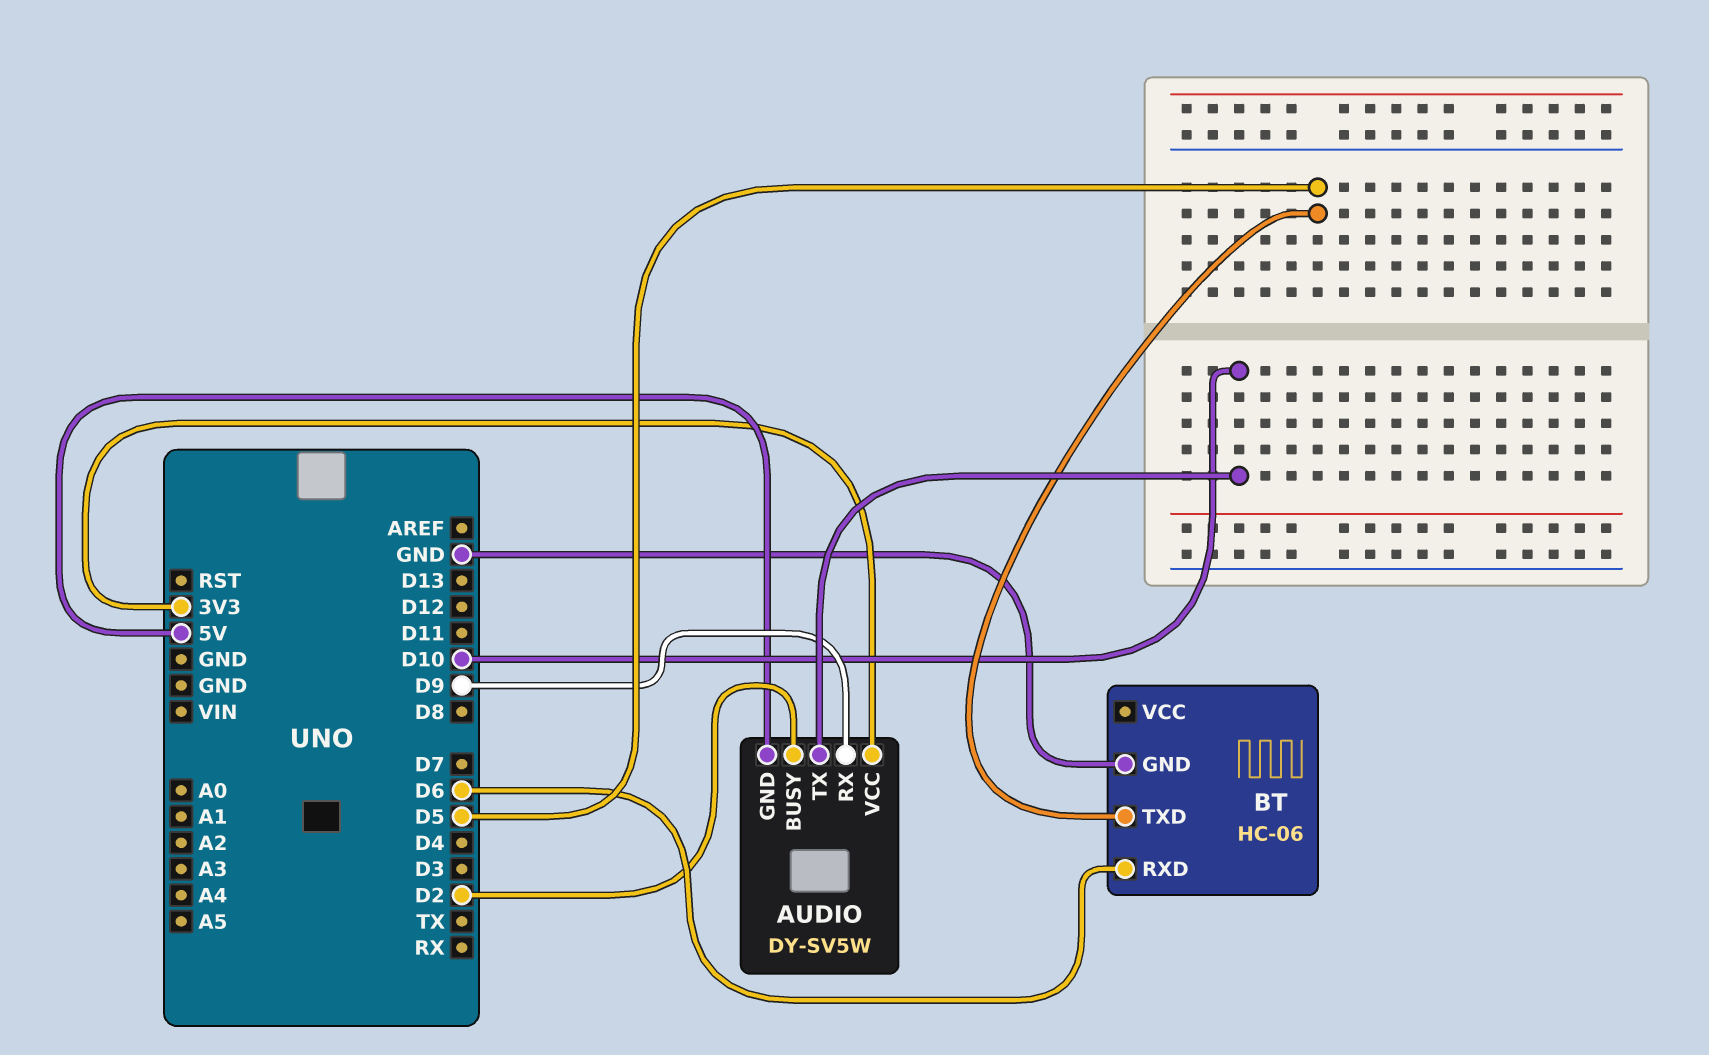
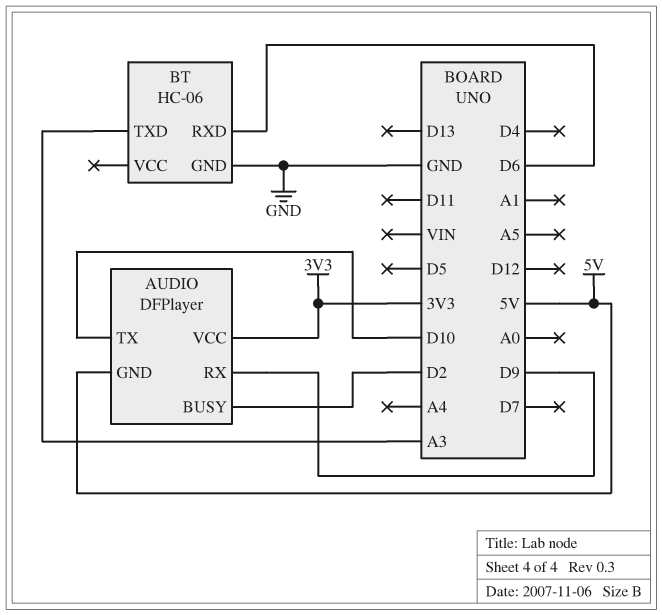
AUDIO: DY-SV5W -> DFPlayer
BT pin TXD: D5 -> A3

